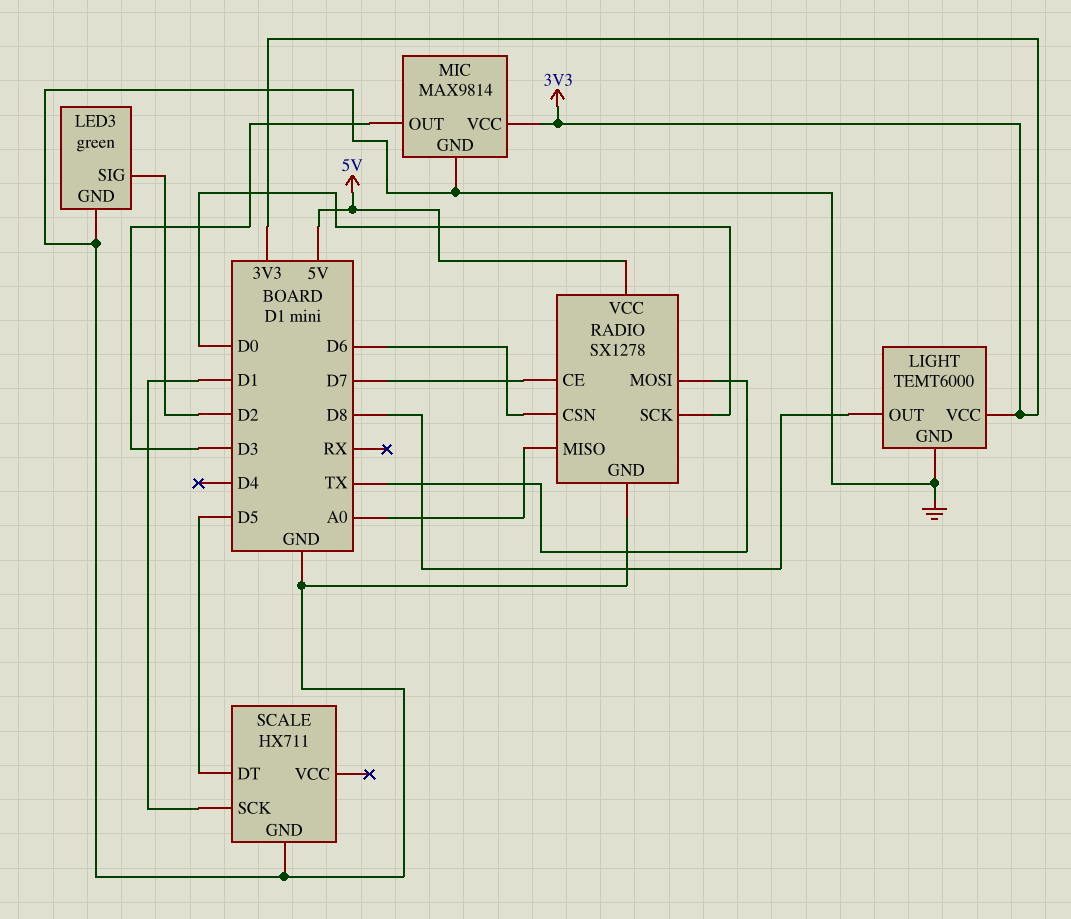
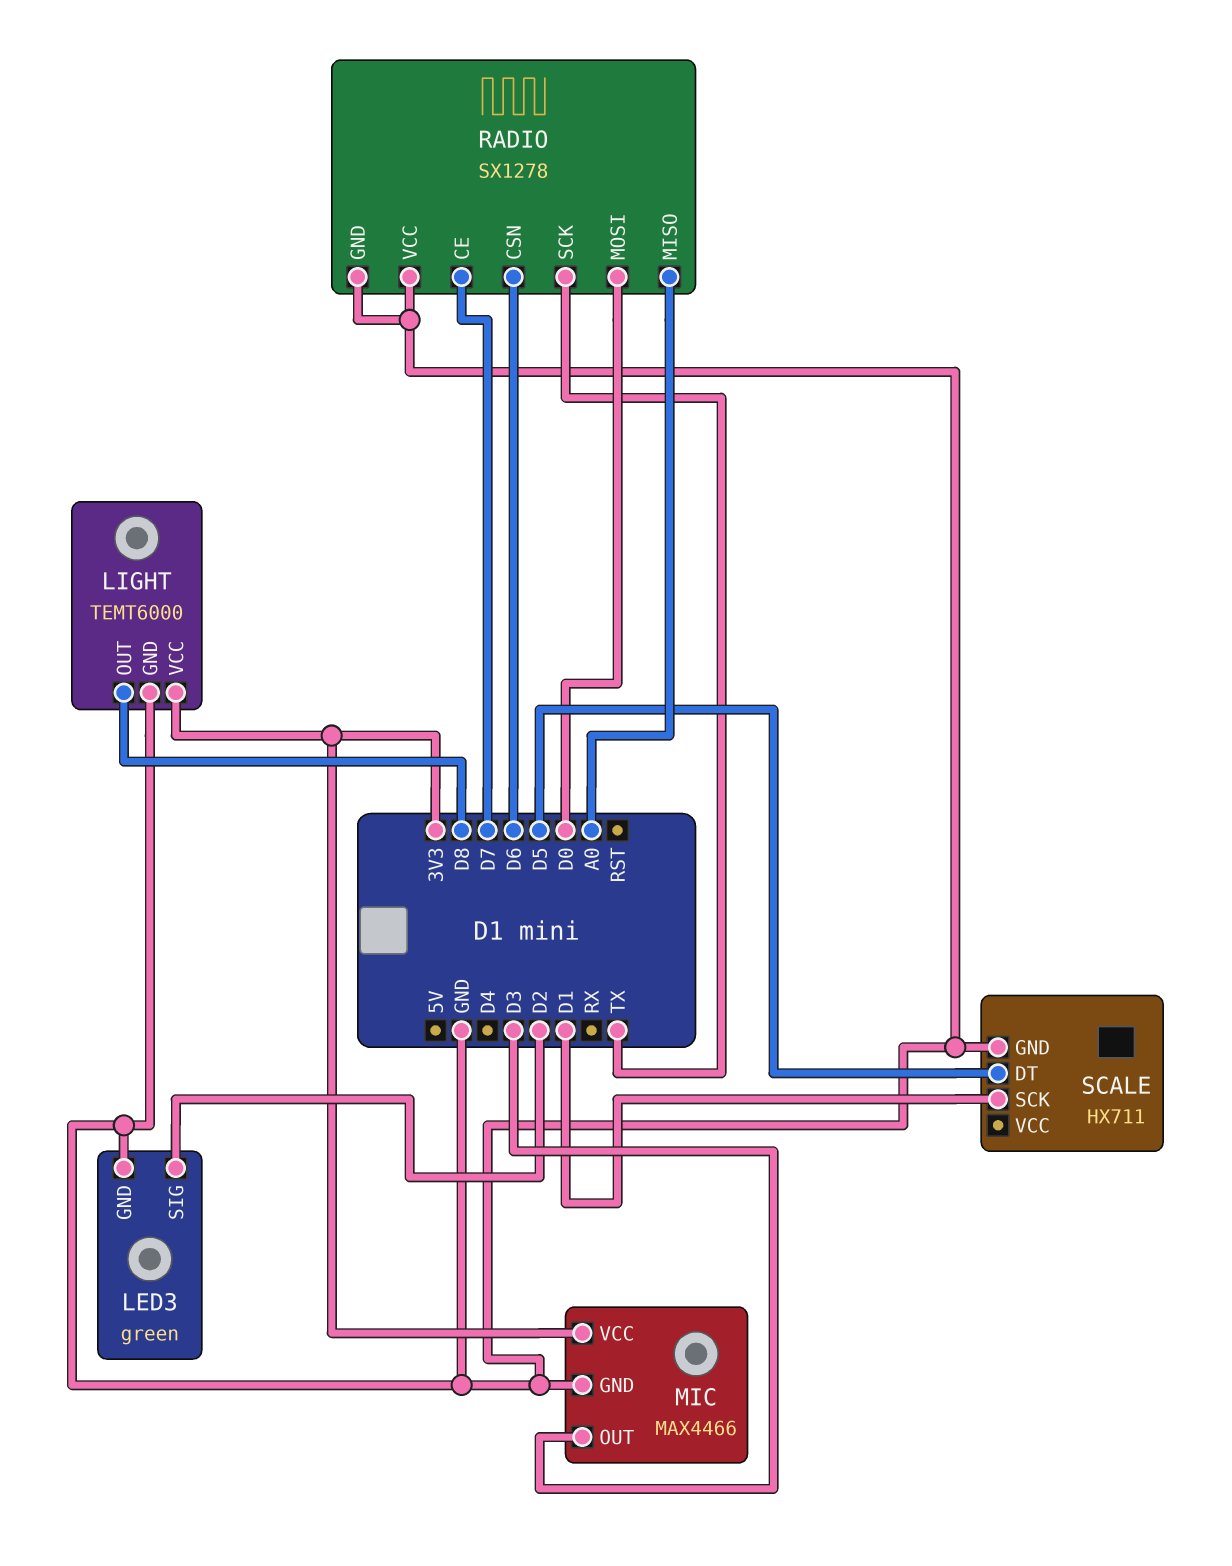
MIC: MAX9814 -> MAX4466
RADIO pin MOSI: TX -> D0
RADIO pin SCK: D0 -> TX
RADIO pin VCC: 5V -> GND

